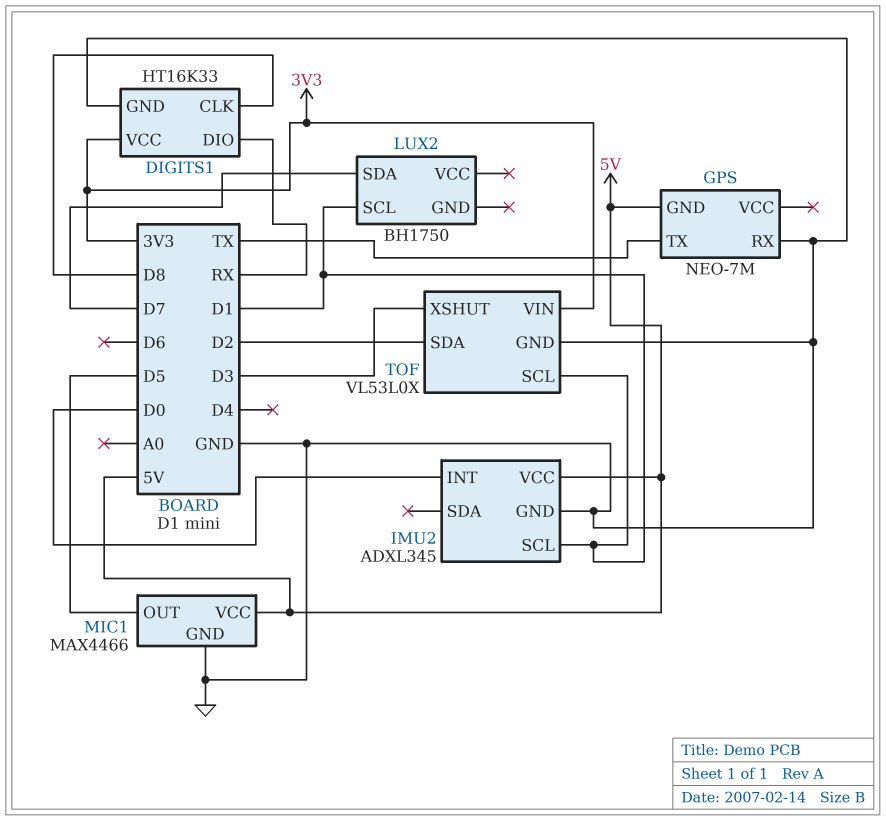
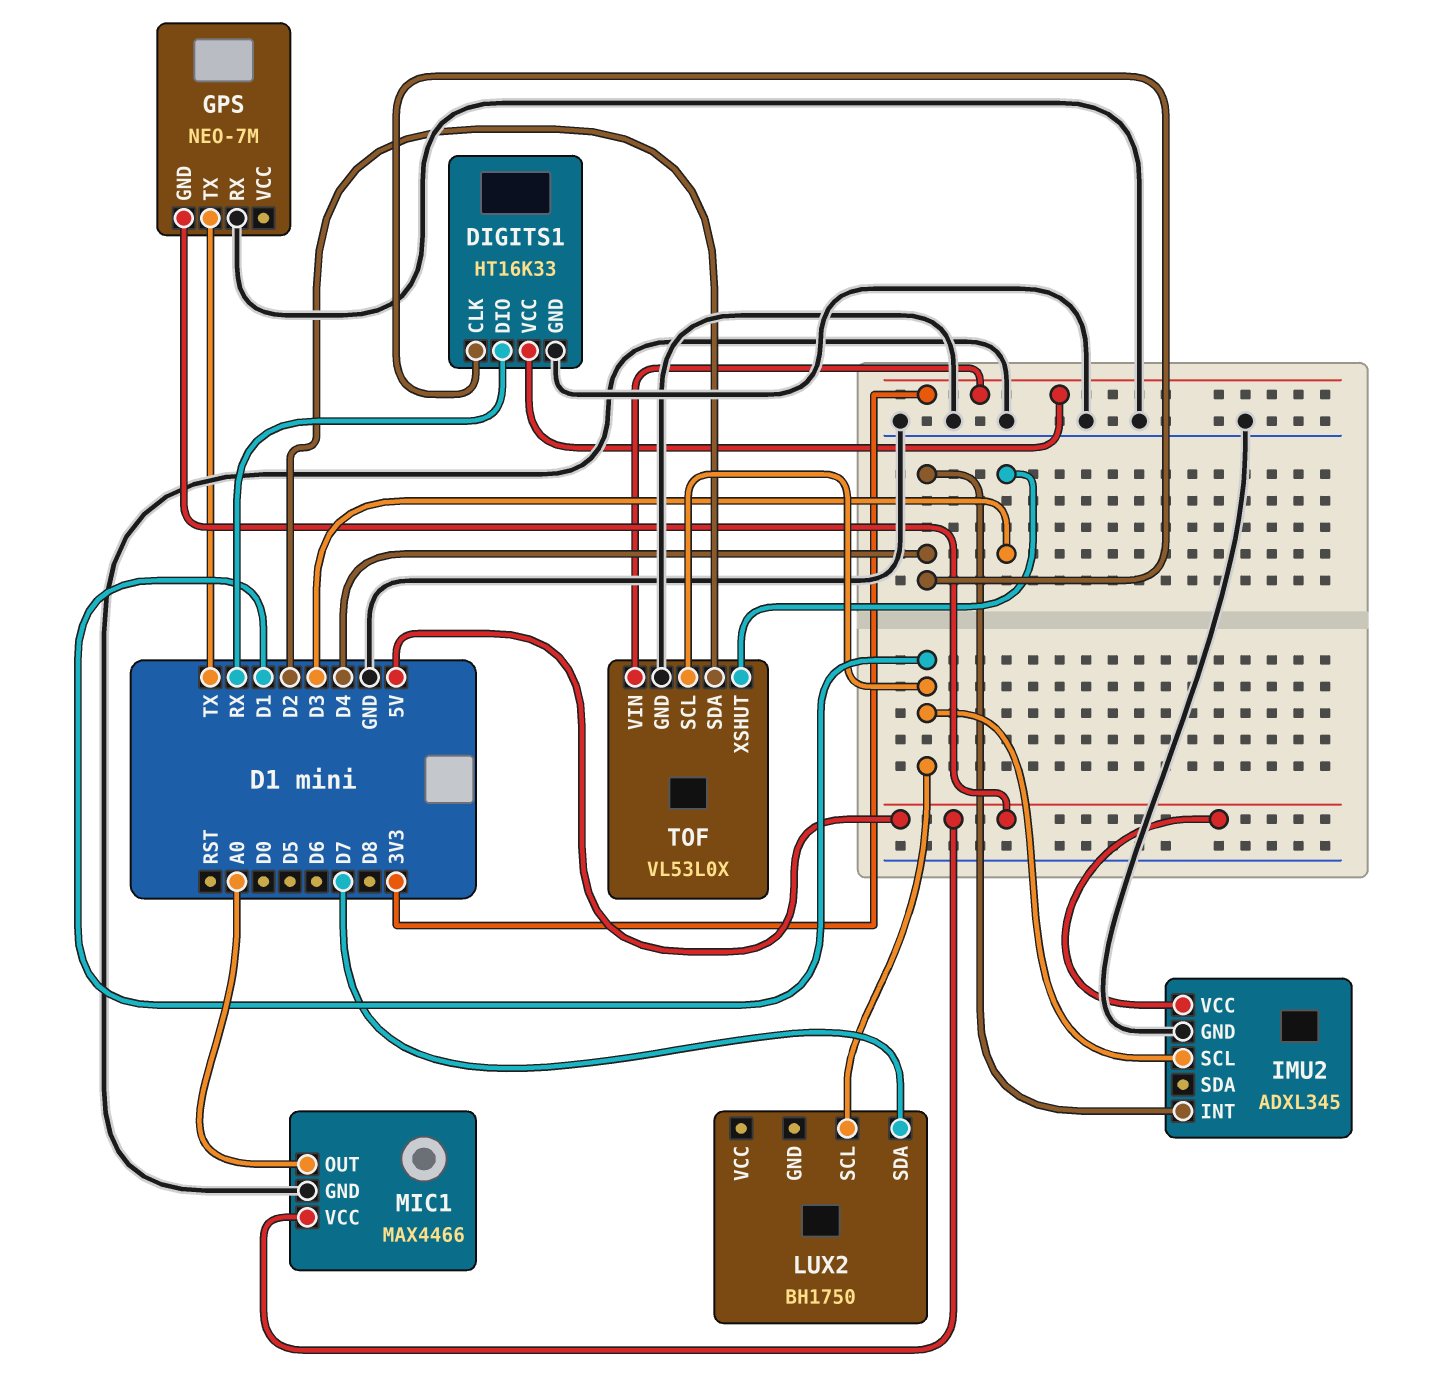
DIGITS1 pin CLK: D8 -> D4
IMU2 pin INT: D0 -> D4
MIC1 pin OUT: D5 -> A0

